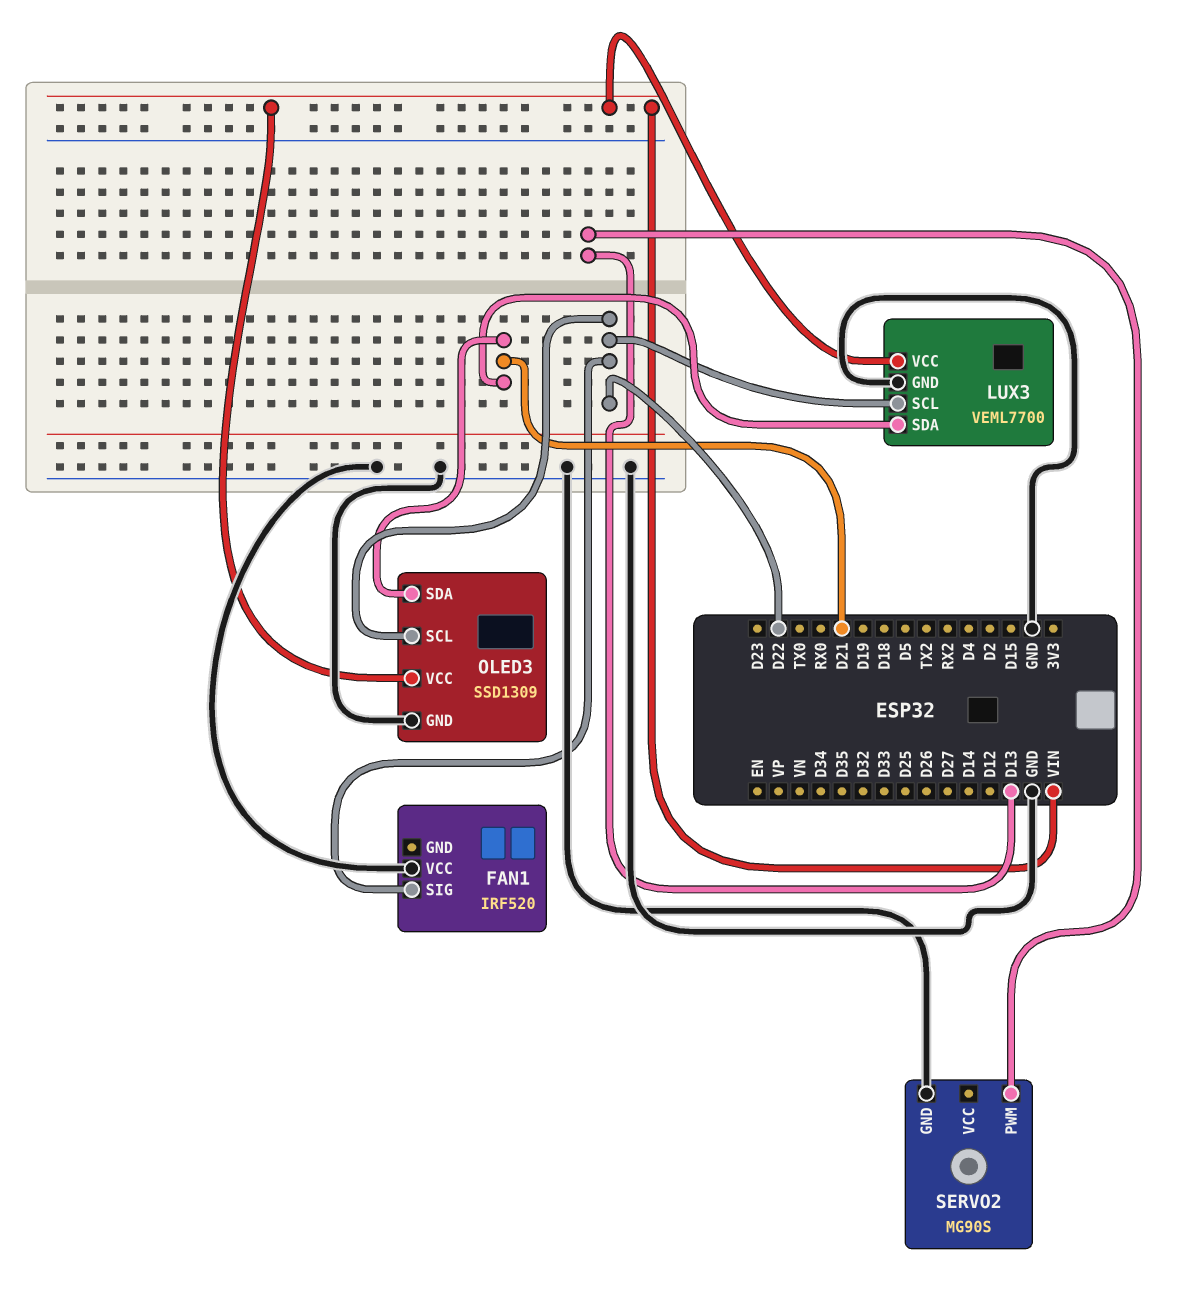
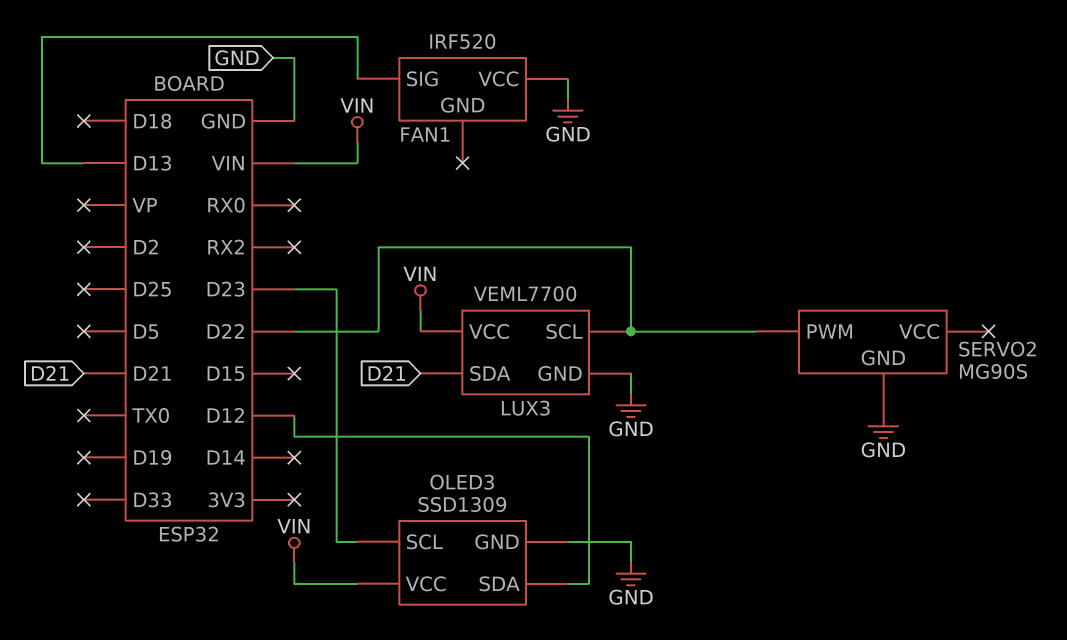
FAN1 pin SIG: D22 -> D13
OLED3 pin SCL: D22 -> D23
OLED3 pin SDA: D21 -> D12
SERVO2 pin PWM: D13 -> D22

